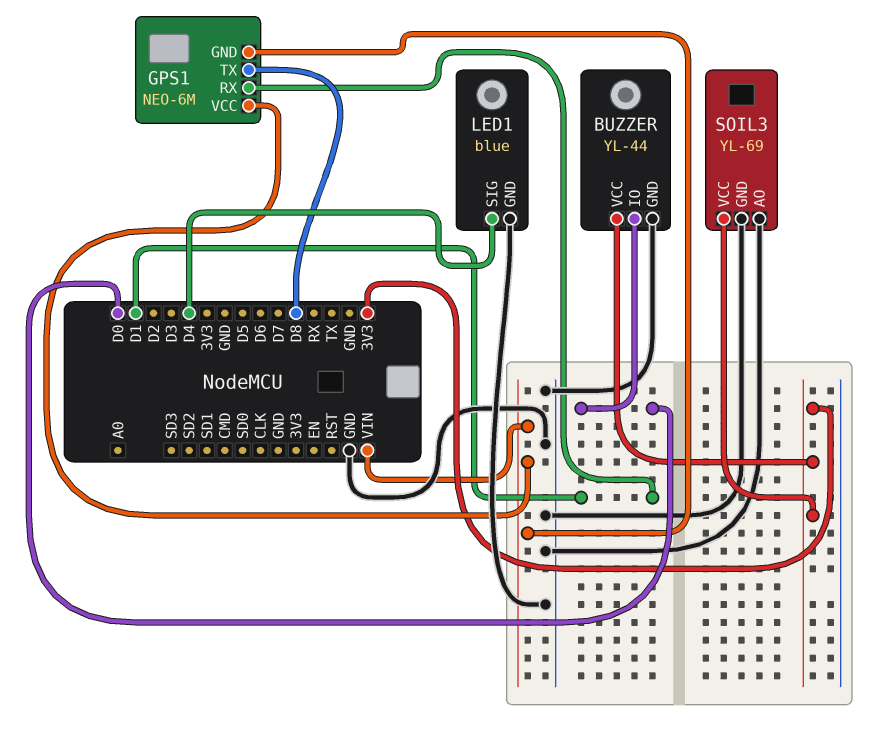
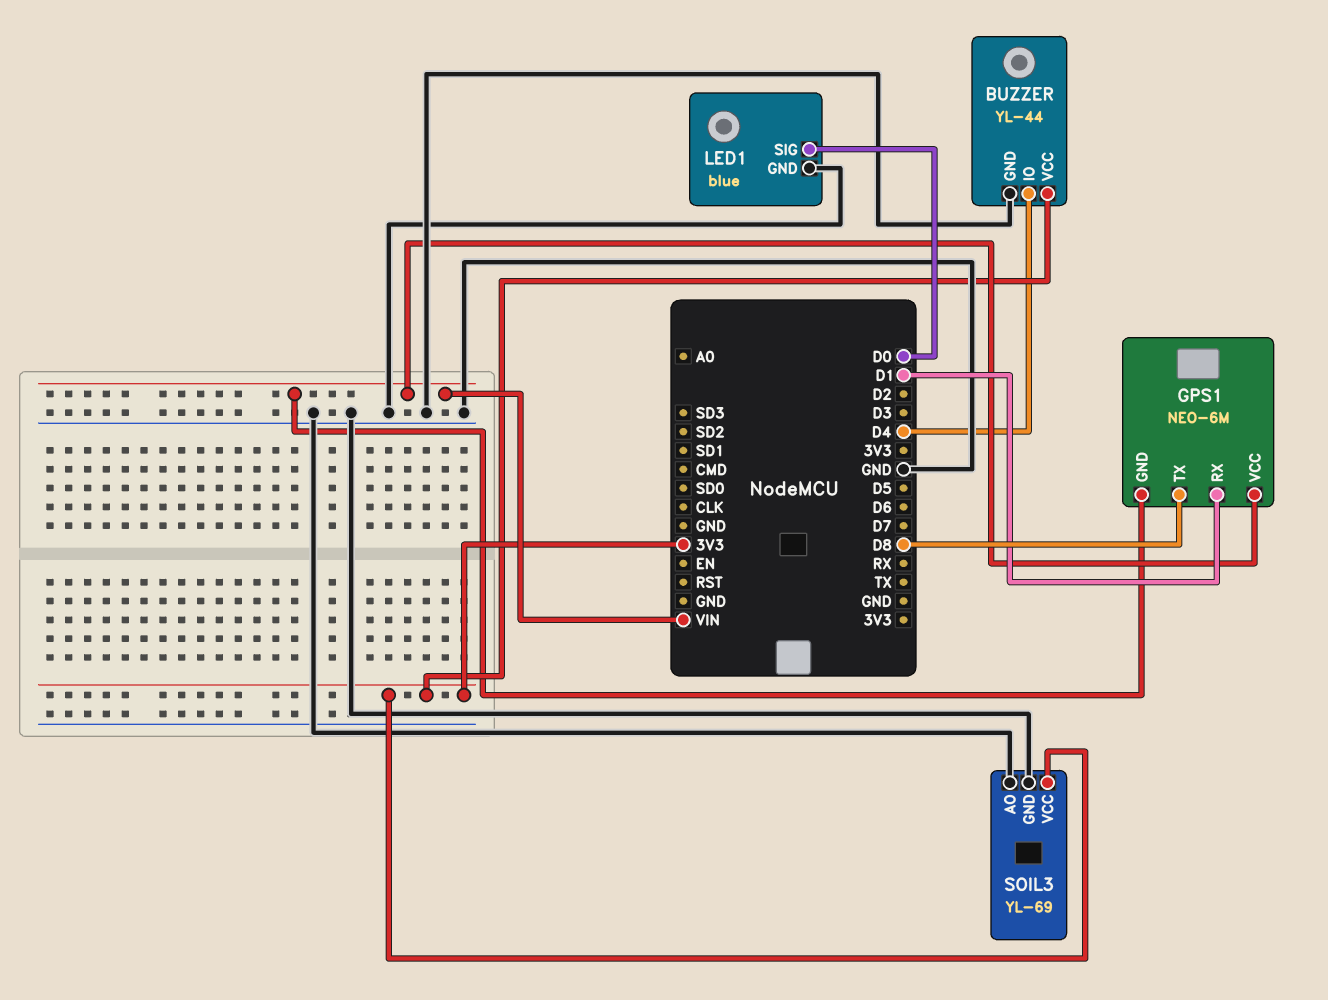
BUZZER pin IO: D0 -> D4
LED1 pin SIG: D4 -> D0

